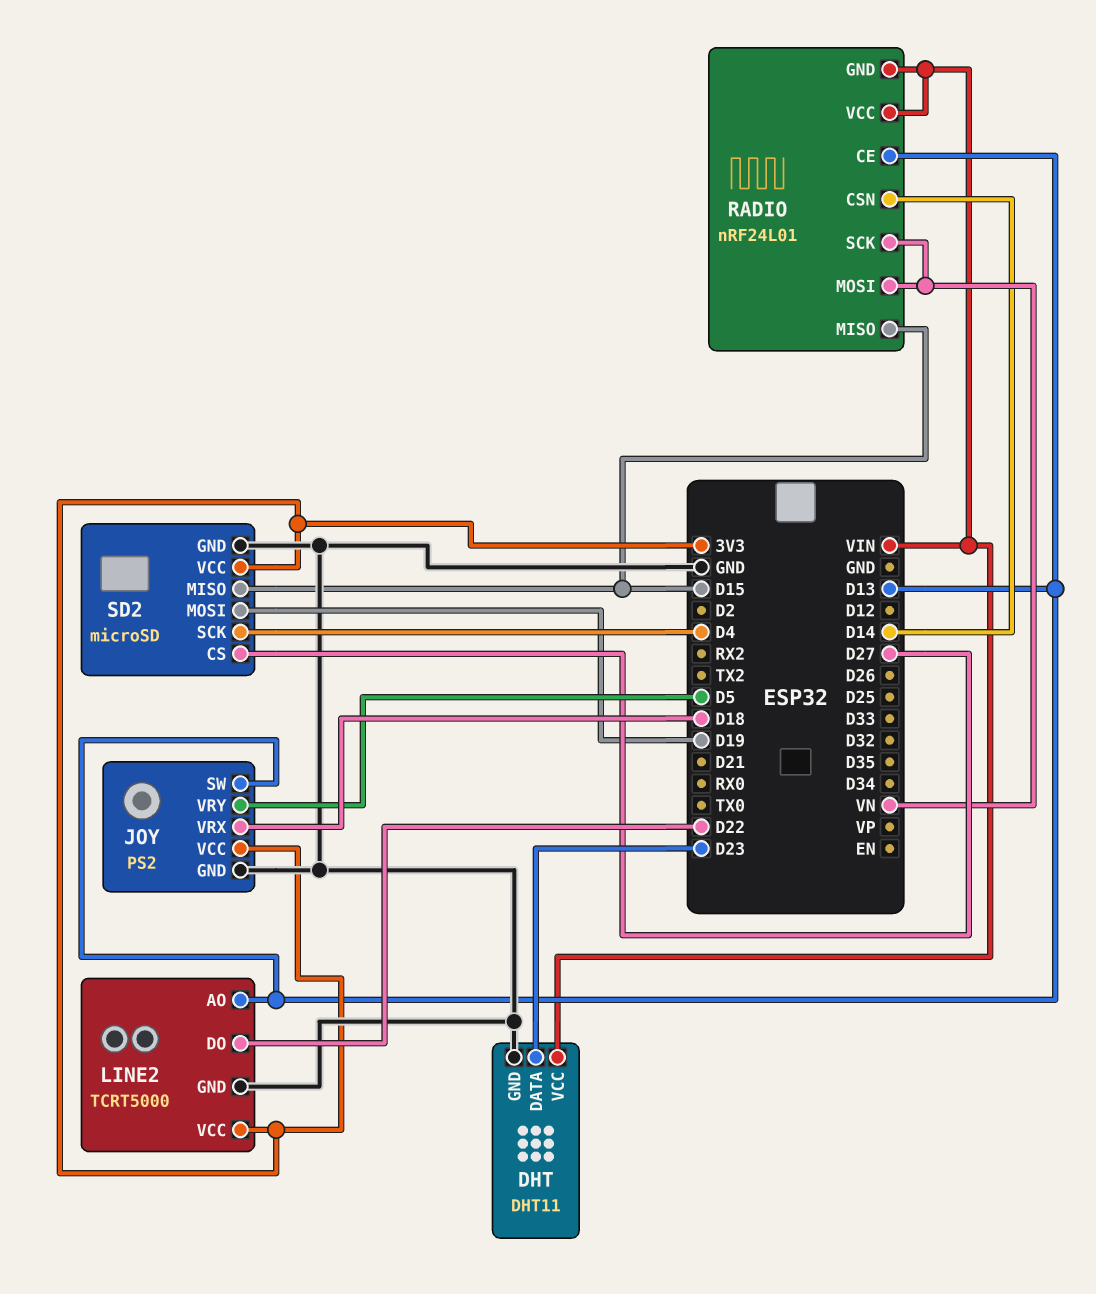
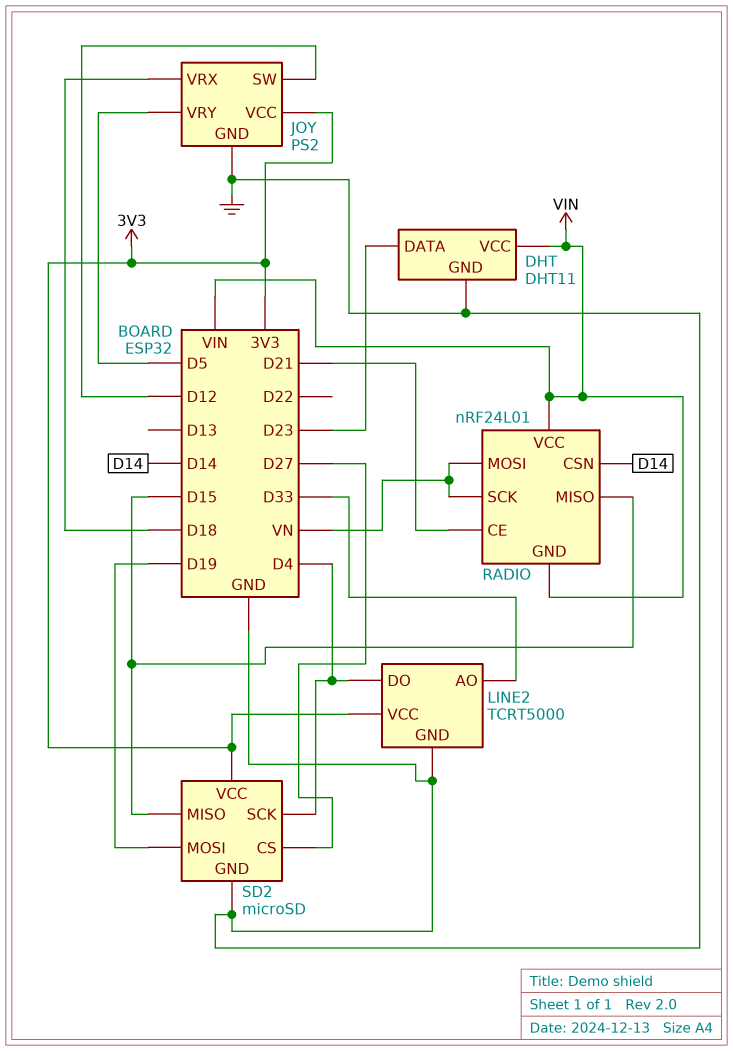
JOY pin SW: D13 -> D12
LINE2 pin AO: D13 -> D33
LINE2 pin DO: D22 -> D4
RADIO pin CE: D13 -> D21

